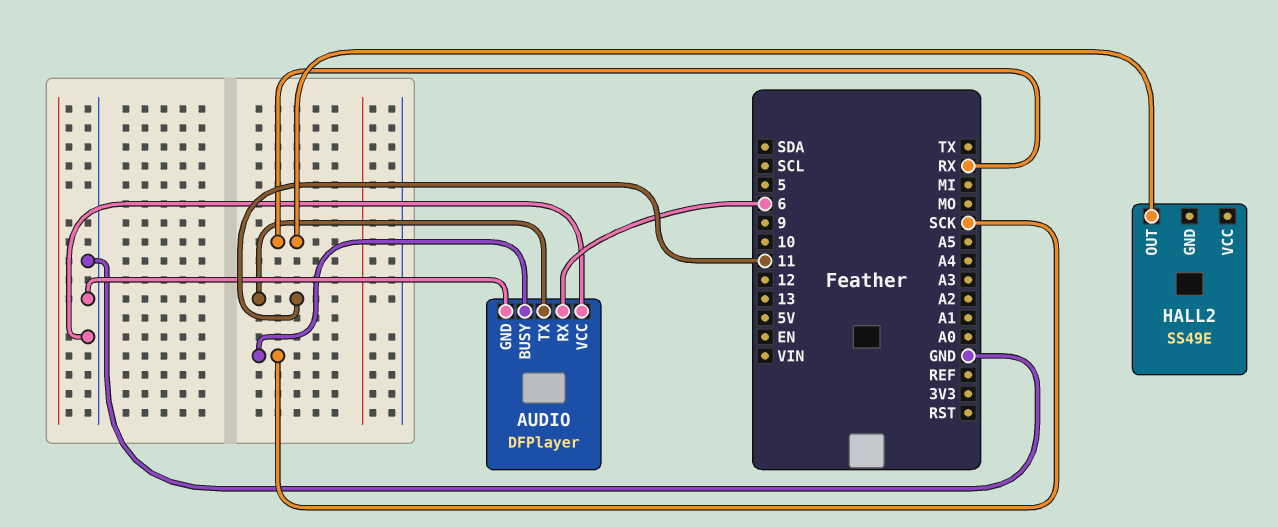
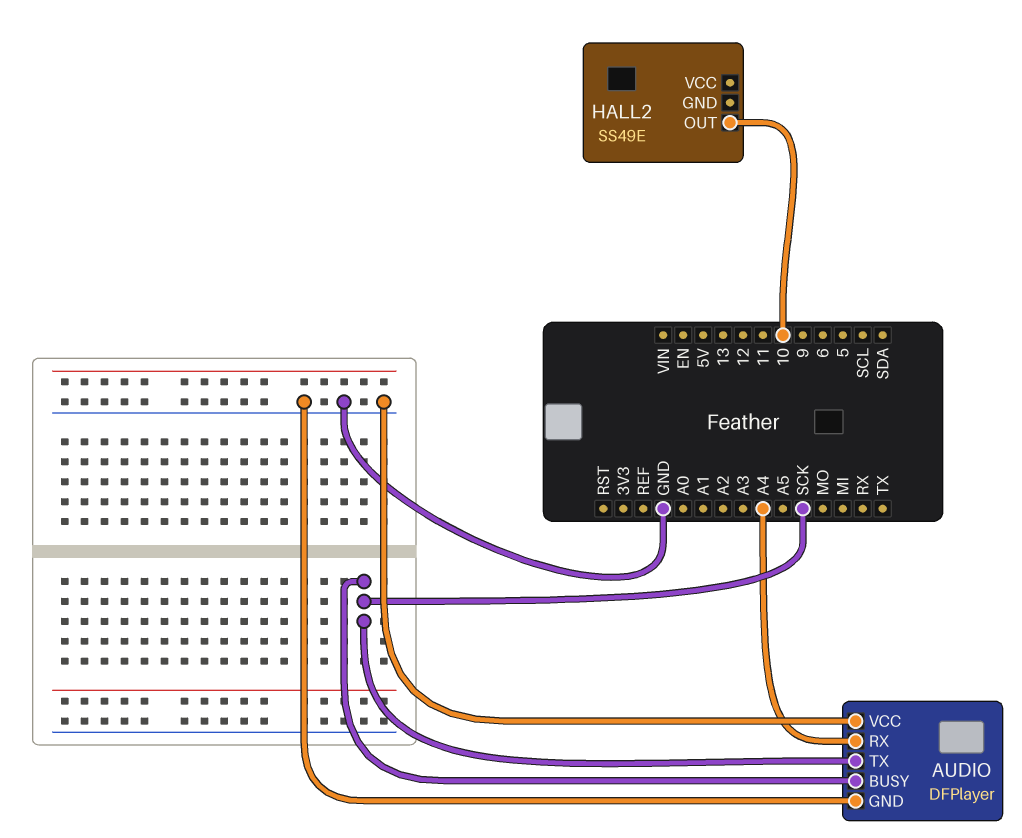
AUDIO pin RX: 6 -> A4
AUDIO pin TX: 11 -> SCK
HALL2 pin OUT: RX -> 10

